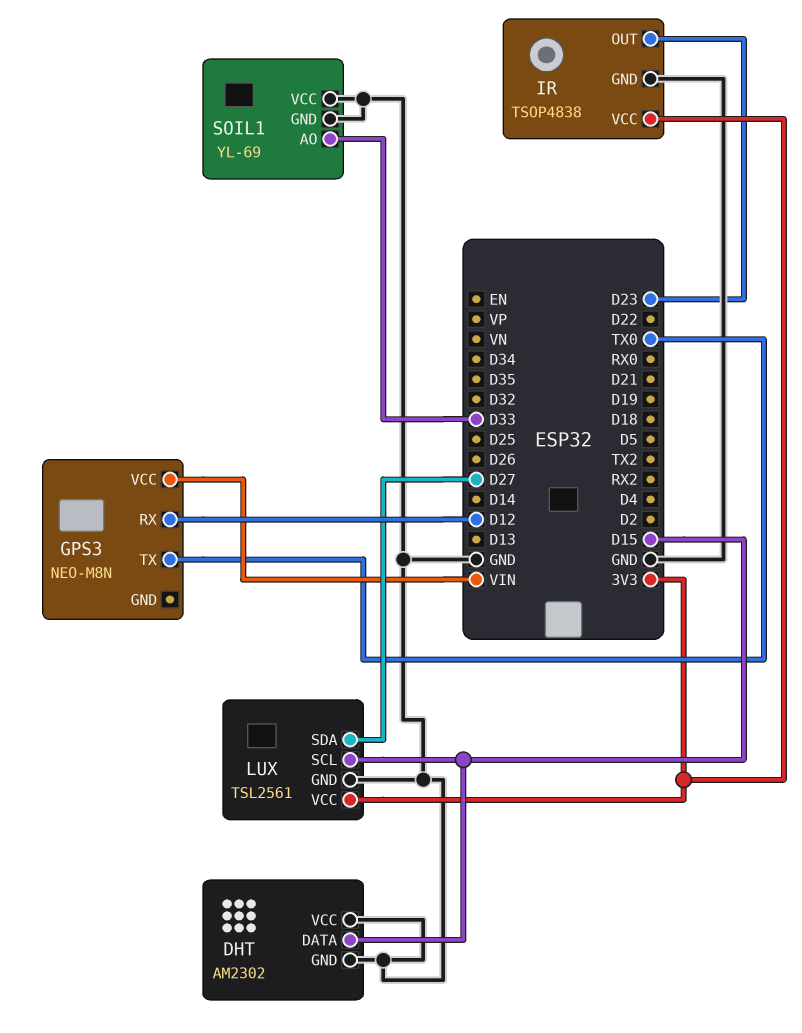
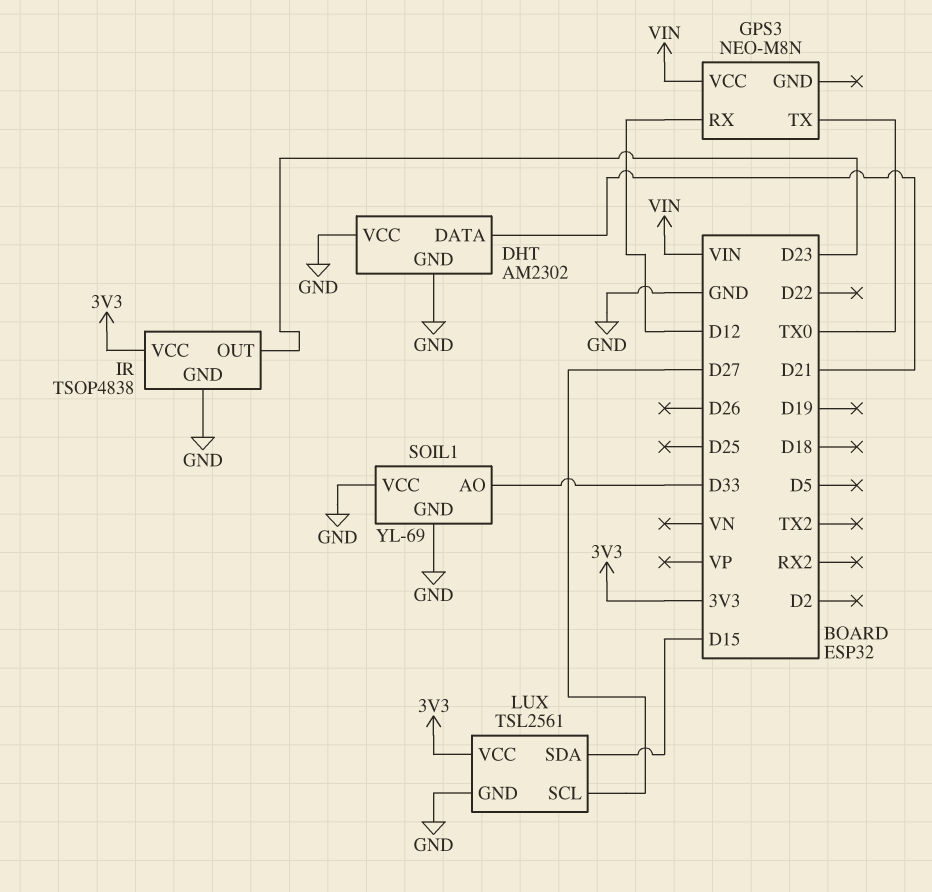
DHT pin DATA: D15 -> D21
LUX pin SCL: D15 -> D27
LUX pin SDA: D27 -> D15

